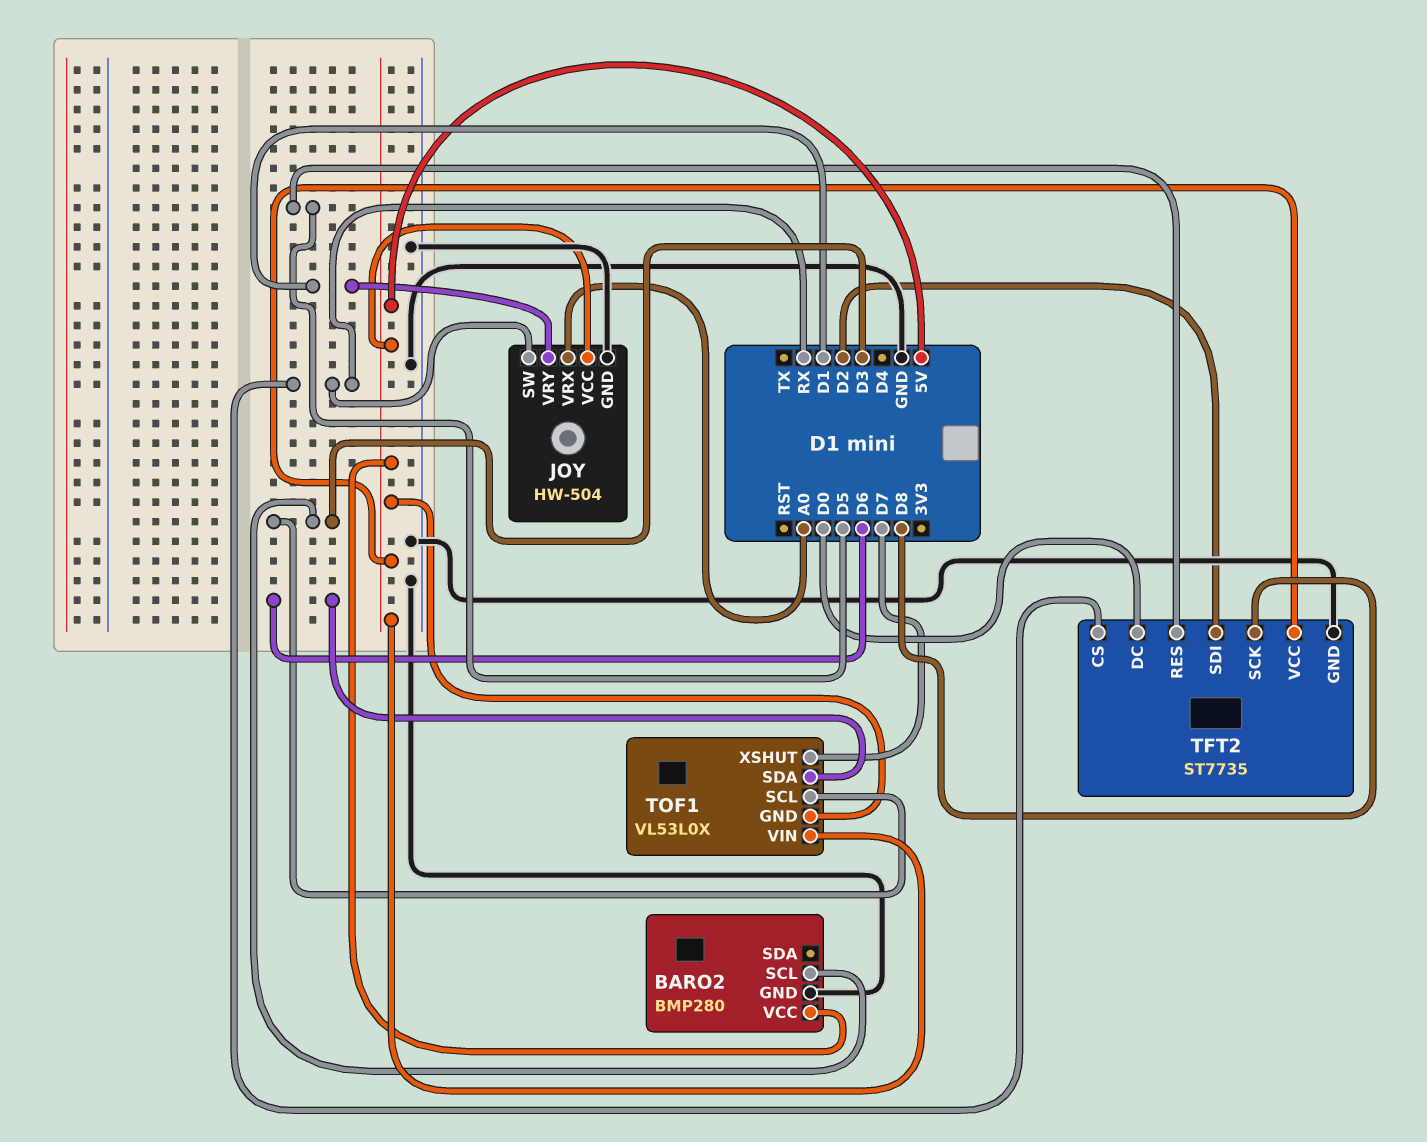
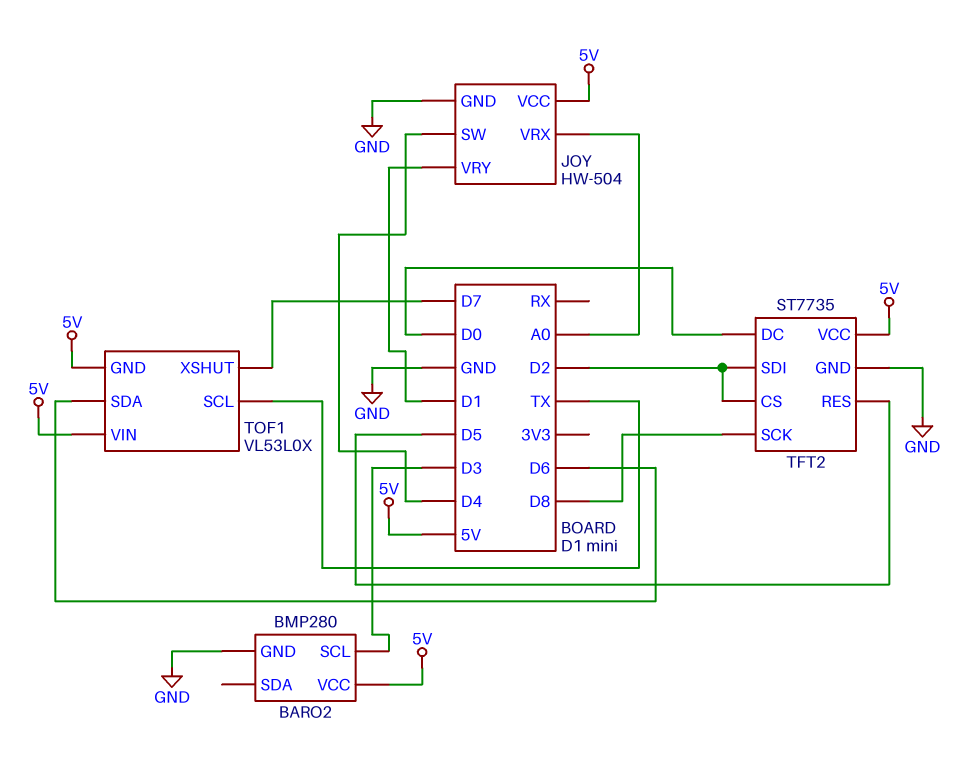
JOY pin SW: RX -> D4
TFT2 pin CS: RX -> D2
TOF1 pin SCL: D3 -> TX

